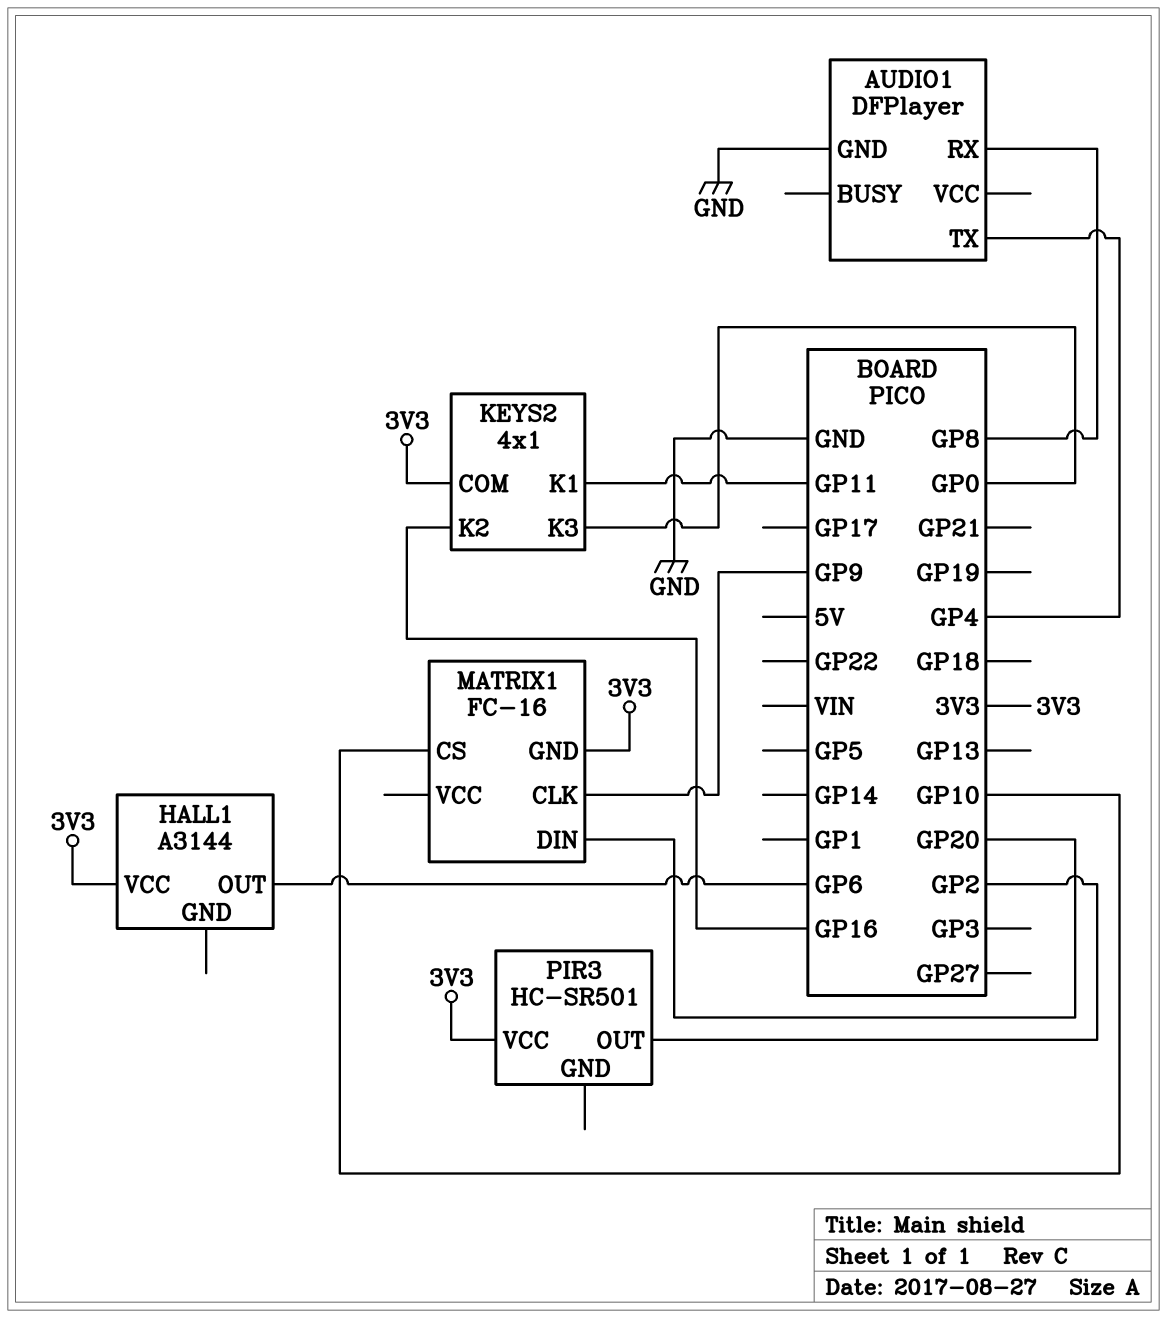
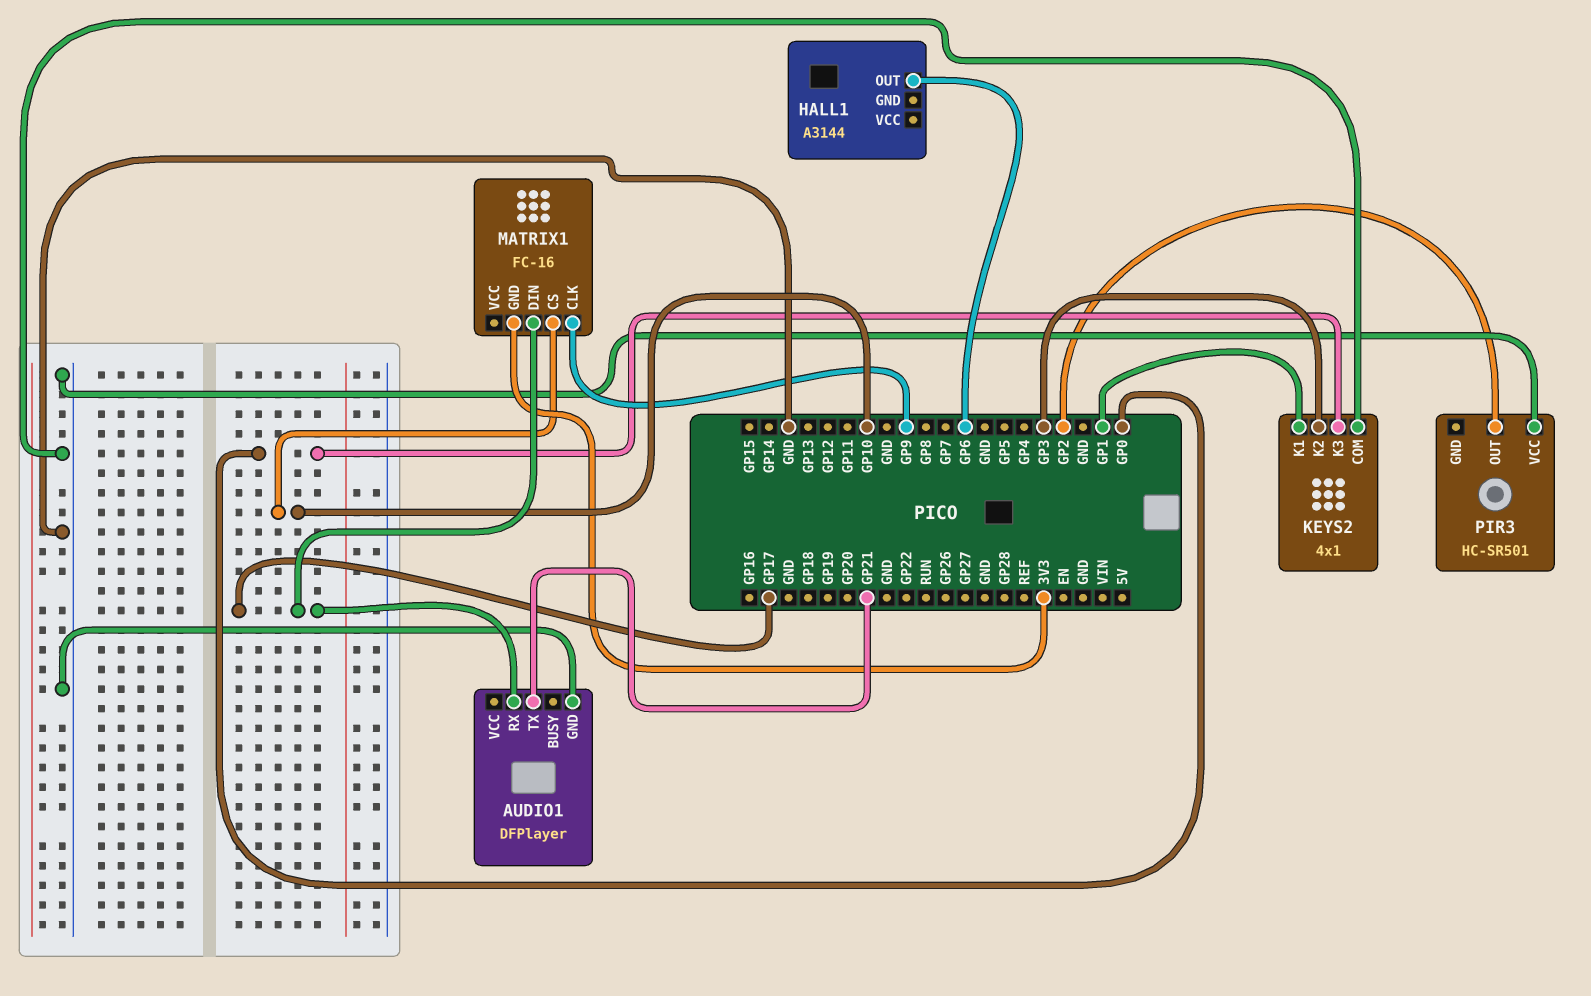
AUDIO1 pin RX: GP8 -> GP17
AUDIO1 pin TX: GP4 -> GP21
HALL1 pin VCC: 3V3 -> none
KEYS2 pin COM: 3V3 -> GND
KEYS2 pin K1: GP11 -> GP1
KEYS2 pin K2: GP16 -> GP3
MATRIX1 pin DIN: GP20 -> GP17
PIR3 pin VCC: 3V3 -> GND

